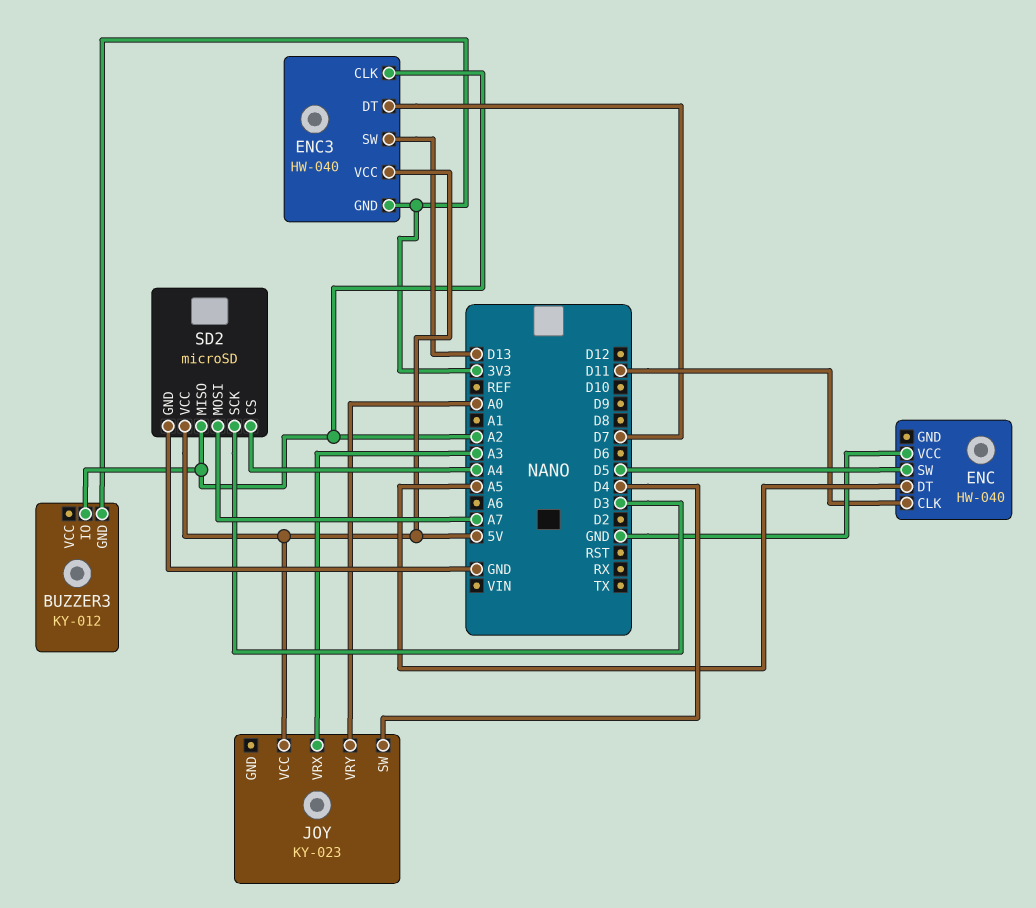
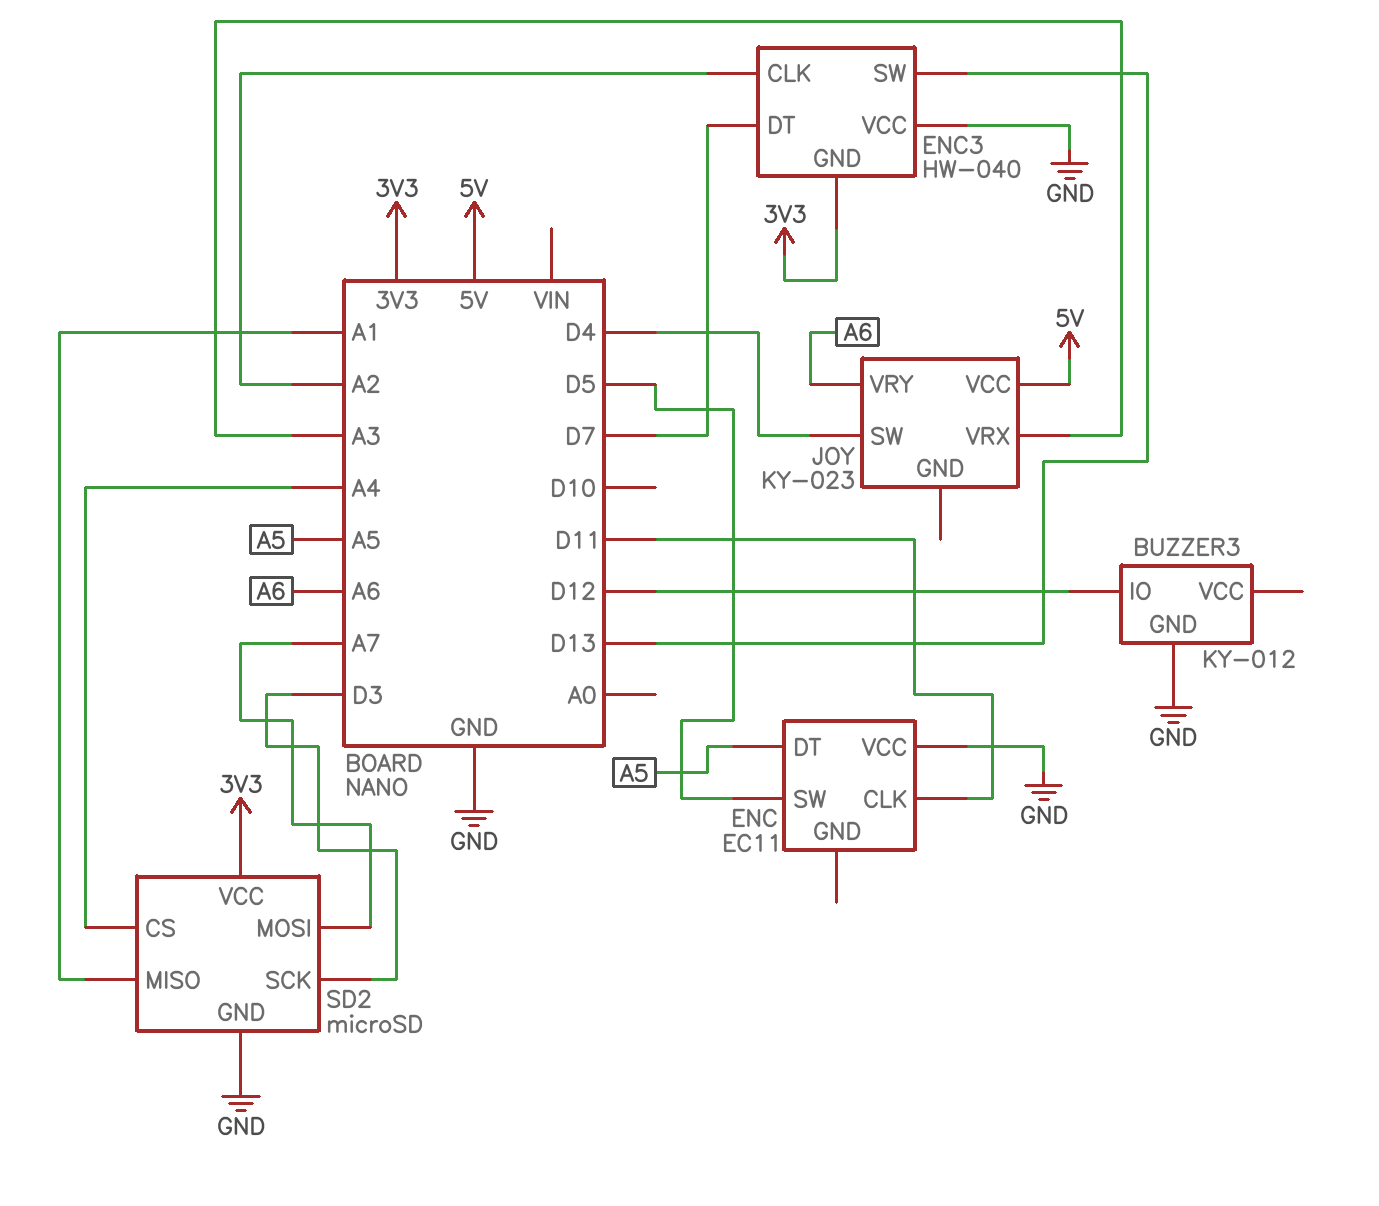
BUZZER3 pin GND: 3V3 -> GND
BUZZER3 pin IO: A2 -> D12
ENC: HW-040 -> EC11
ENC3 pin VCC: 5V -> GND
JOY pin VRY: A0 -> A6
SD2 pin MISO: A2 -> A1
SD2 pin VCC: 5V -> 3V3

